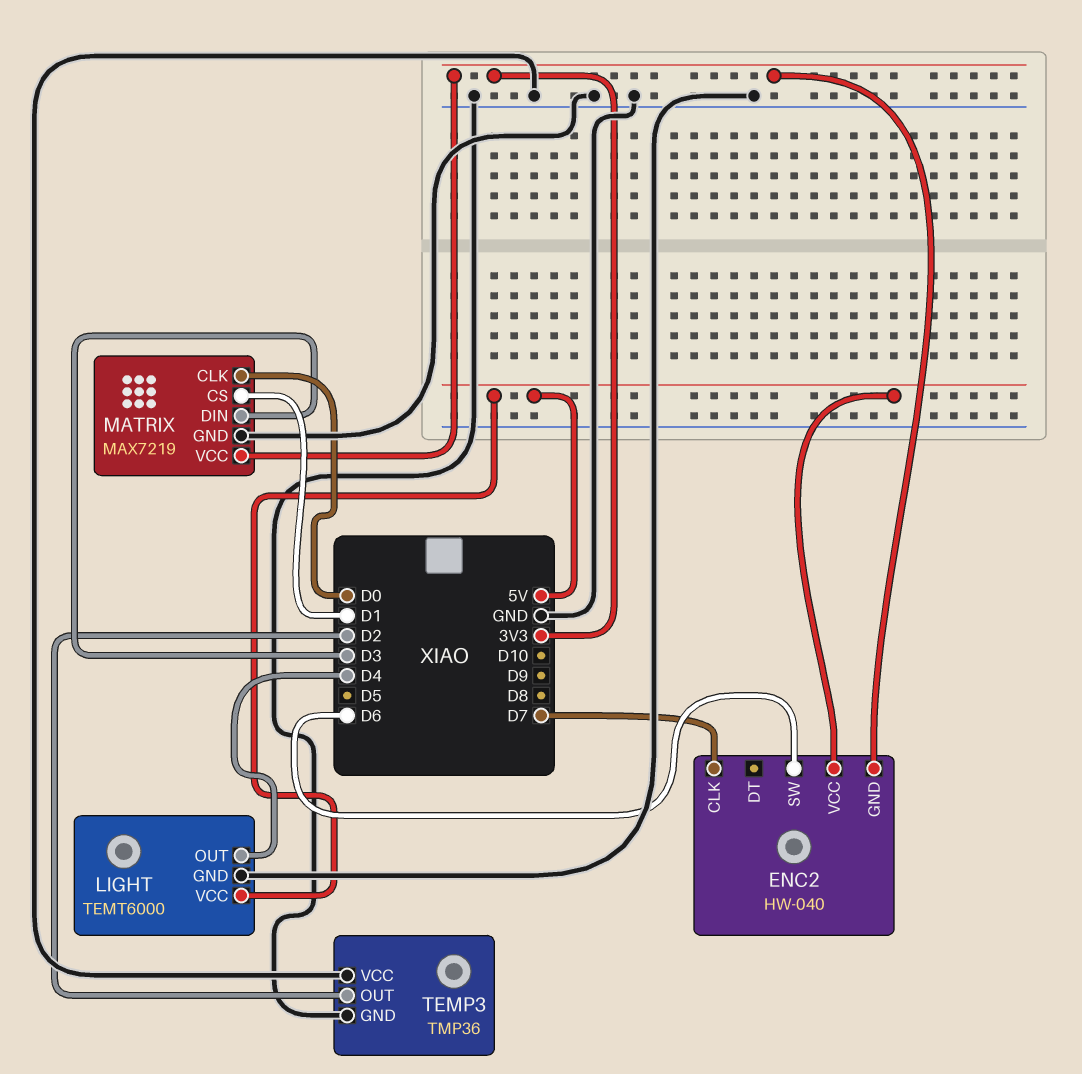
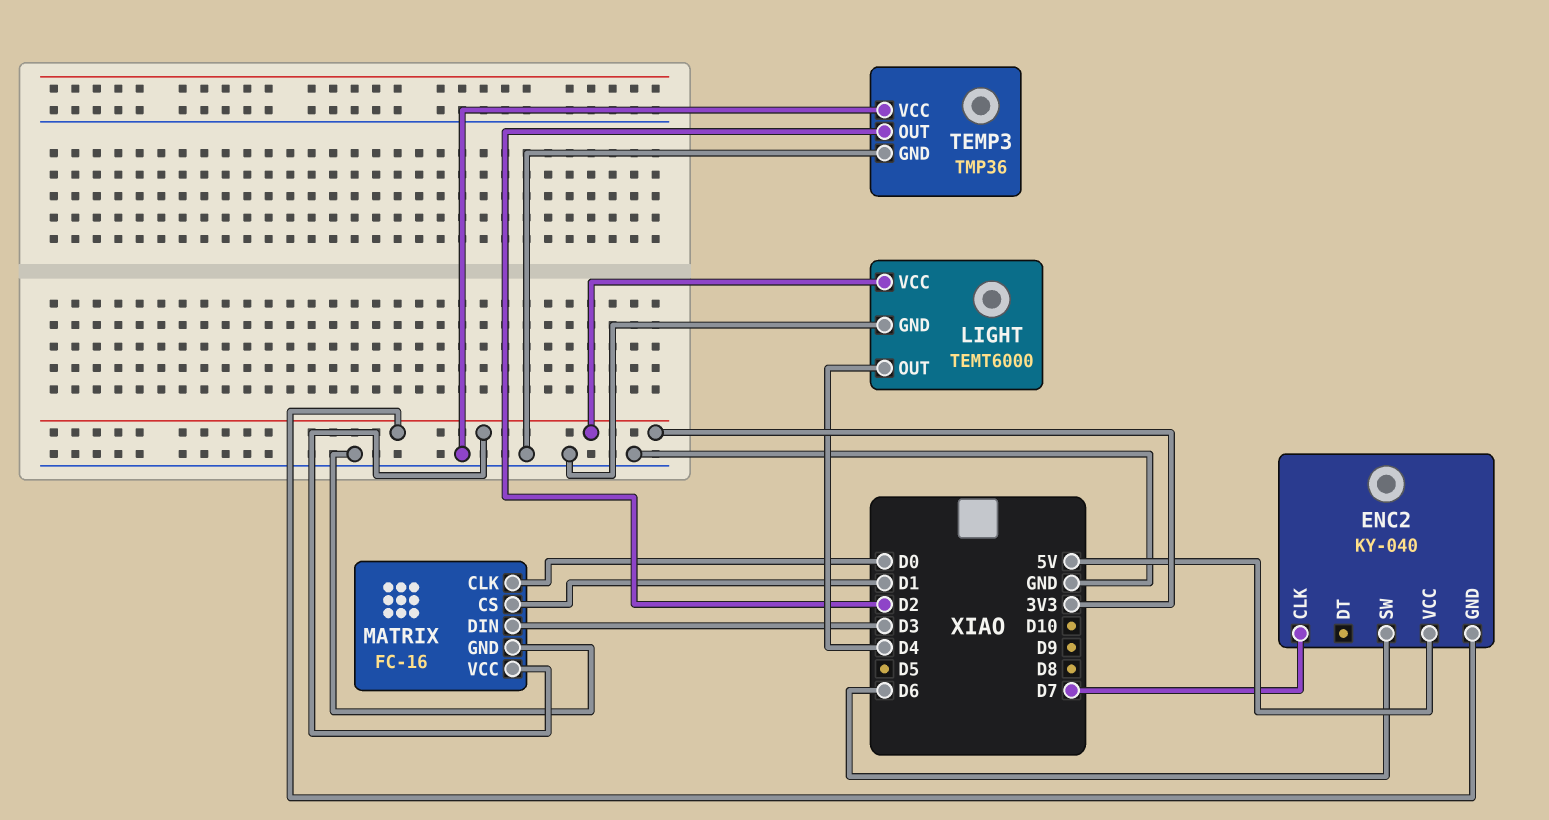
ENC2: HW-040 -> KY-040
LIGHT pin VCC: 5V -> 3V3
MATRIX: MAX7219 -> FC-16

